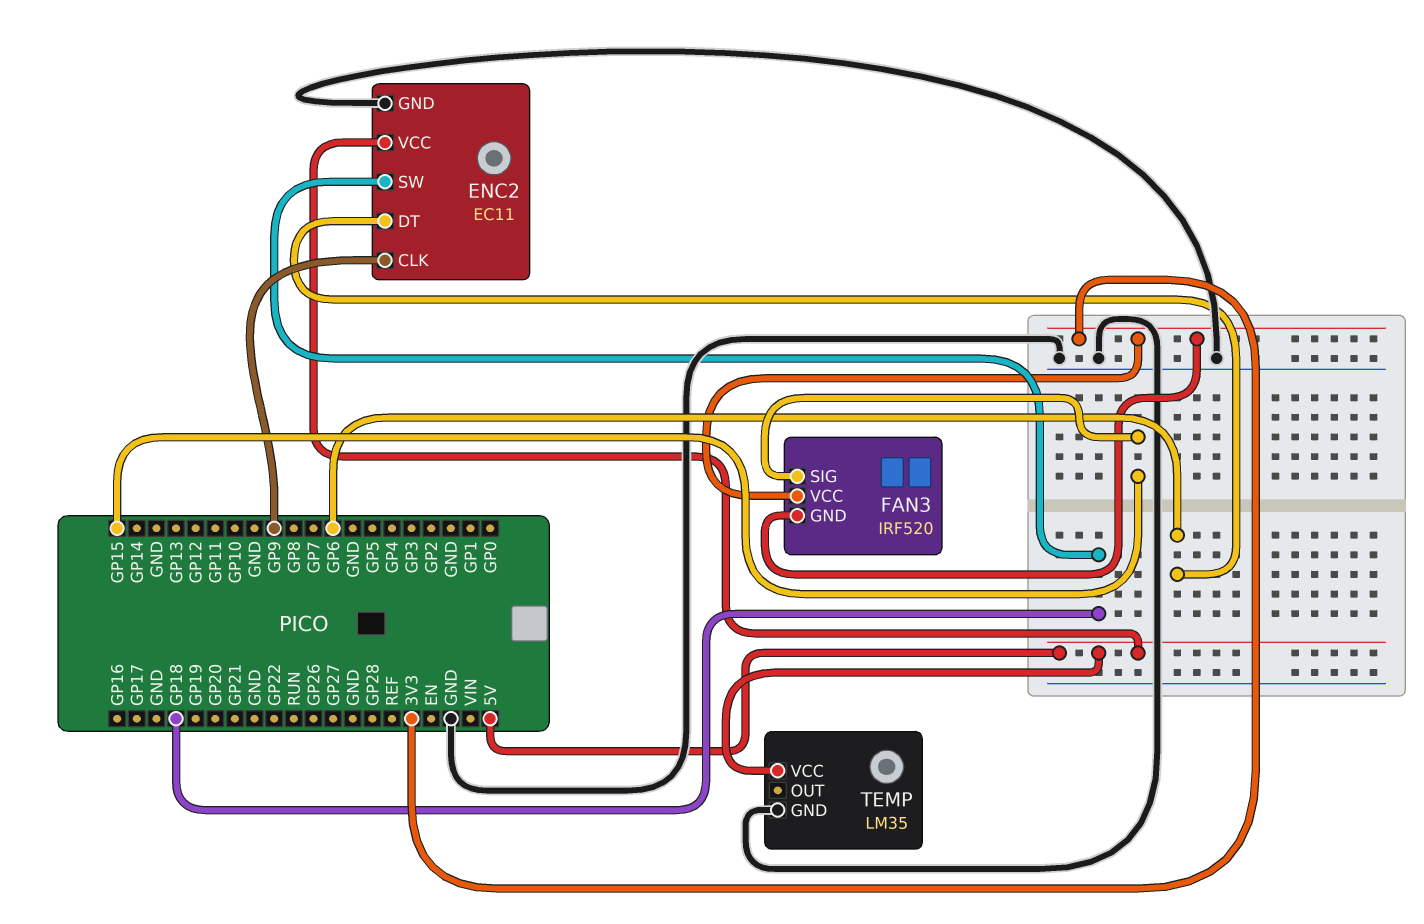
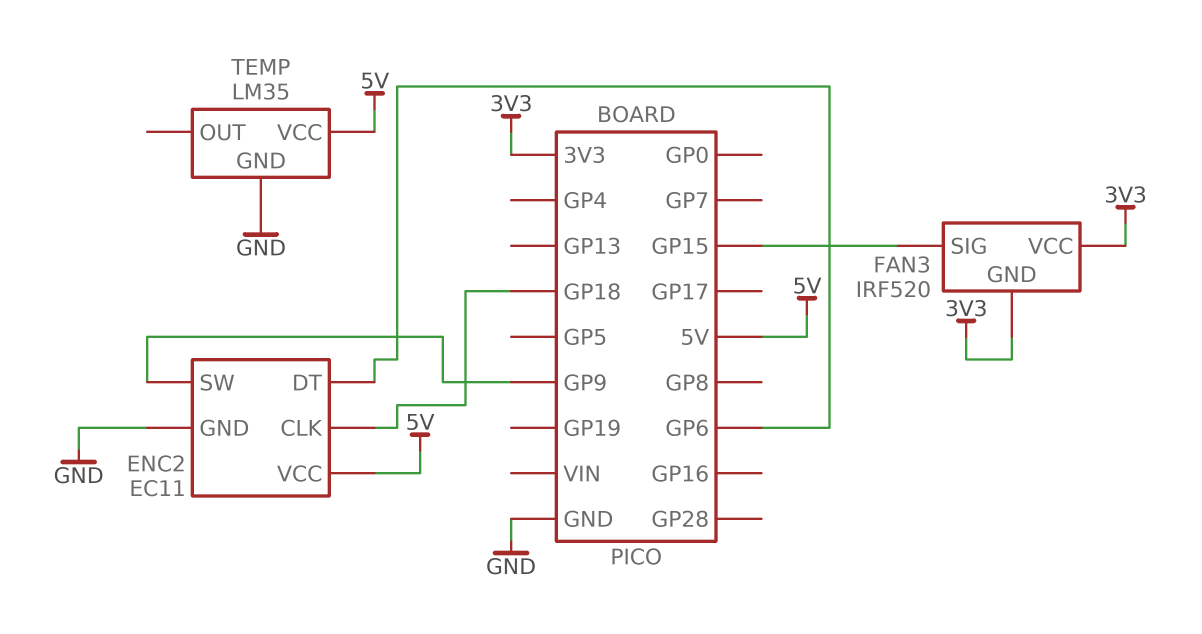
ENC2 pin CLK: GP9 -> GP18
ENC2 pin SW: GP18 -> GP9

